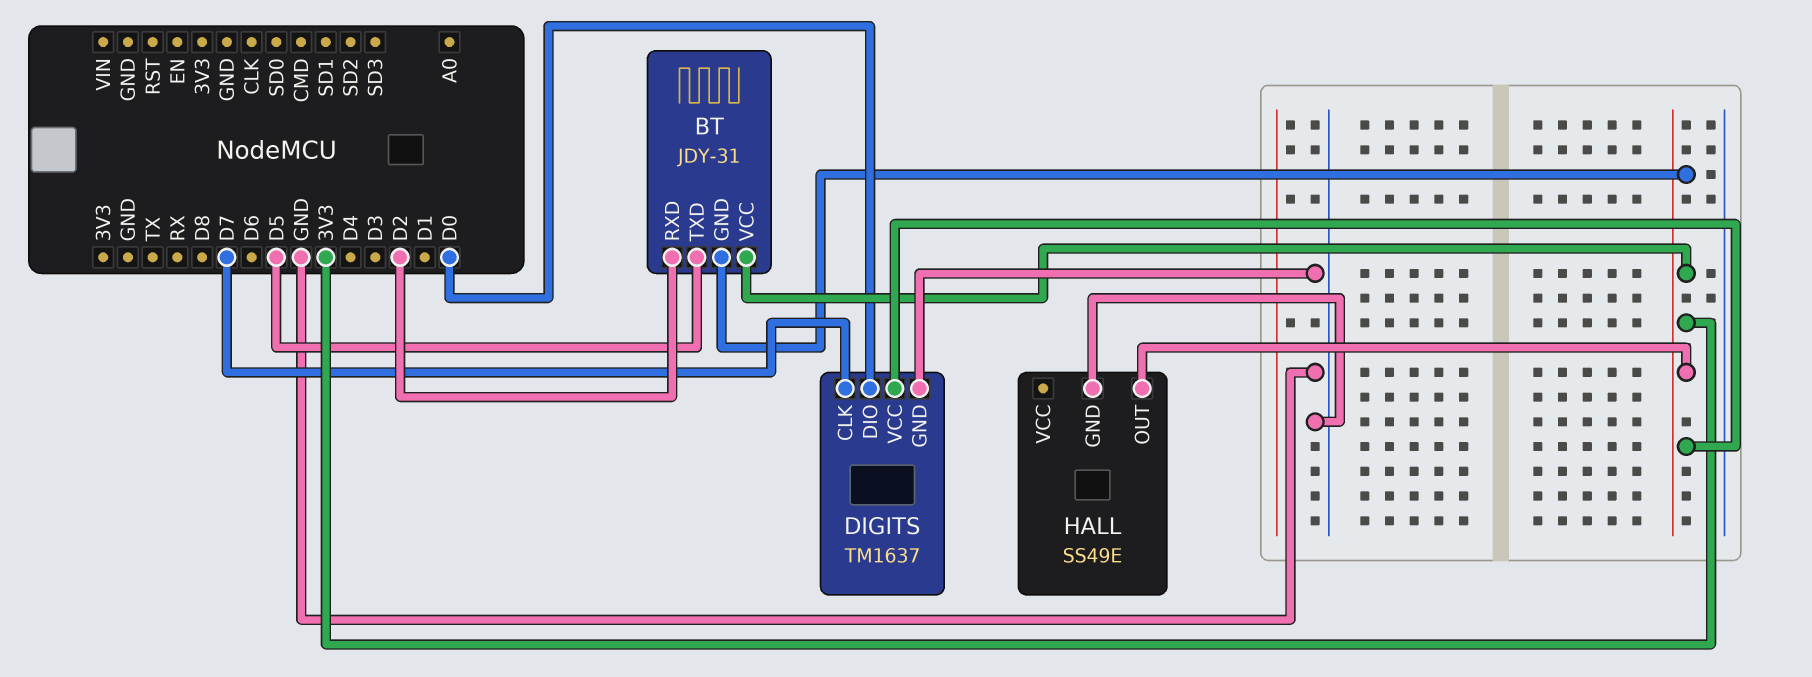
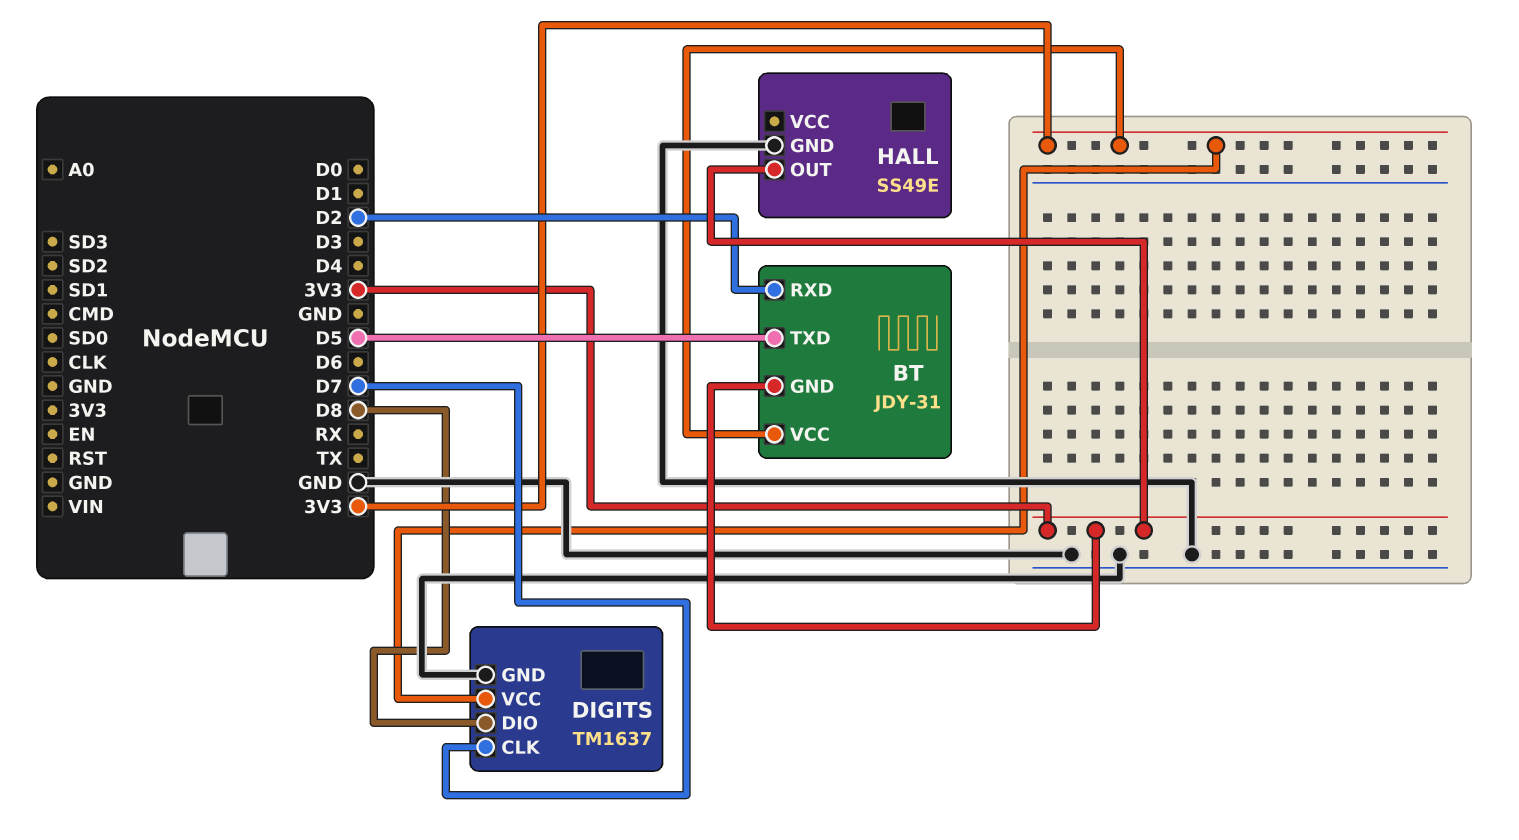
DIGITS pin DIO: D0 -> D8

